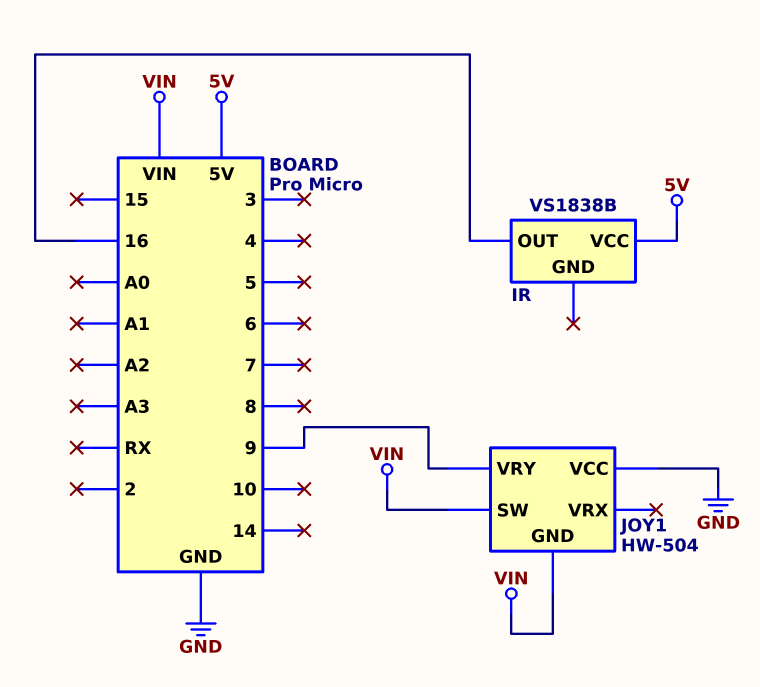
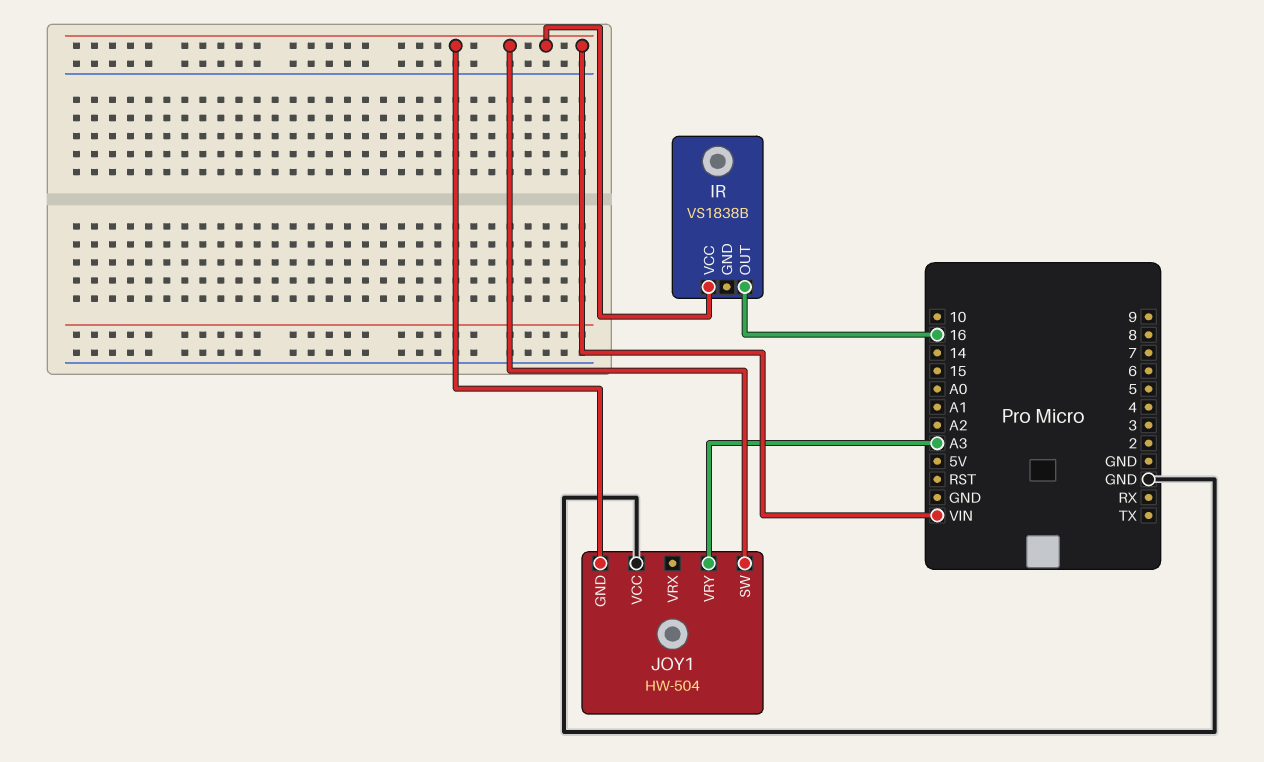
IR pin VCC: 5V -> VIN
JOY1 pin VRY: 9 -> A3

